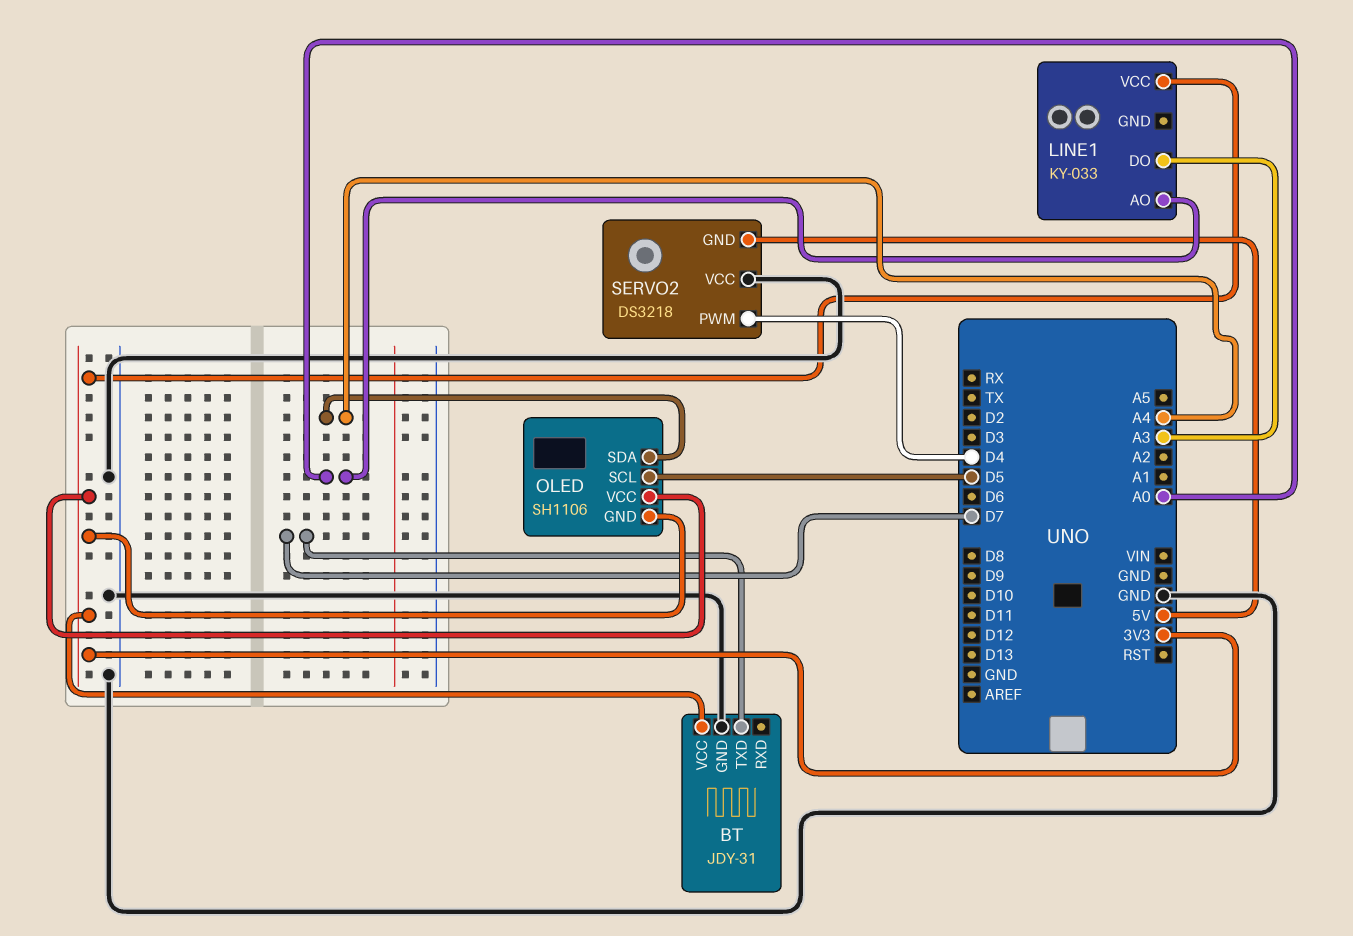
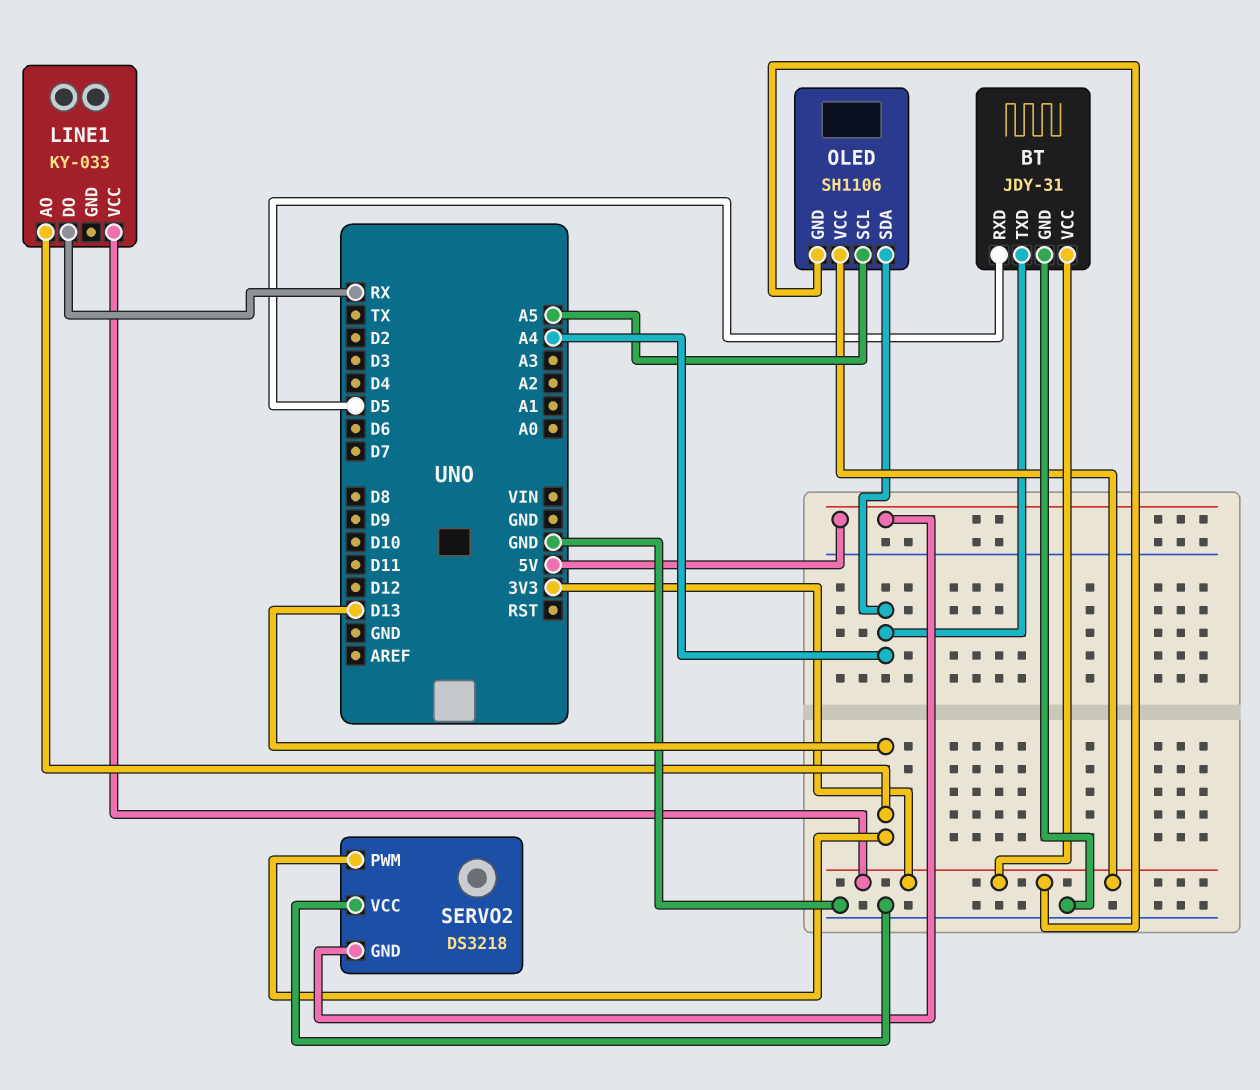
BT pin RXD: none -> D5
BT pin TXD: D7 -> A4
LINE1 pin AO: A0 -> D13
LINE1 pin DO: A3 -> RX
OLED pin SCL: D5 -> A5
SERVO2 pin PWM: D4 -> D13

